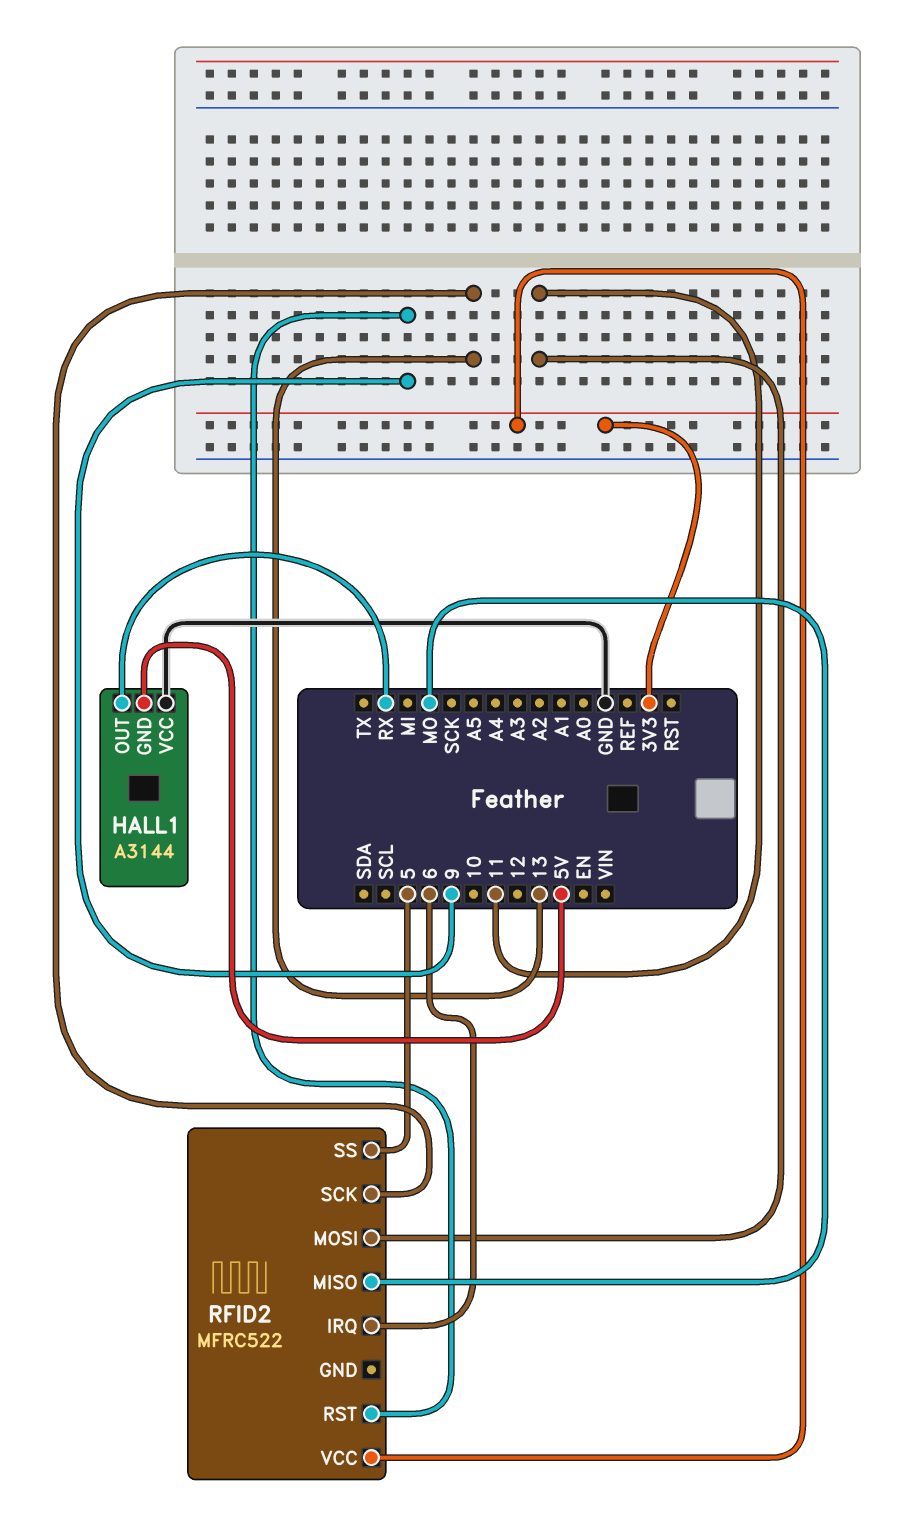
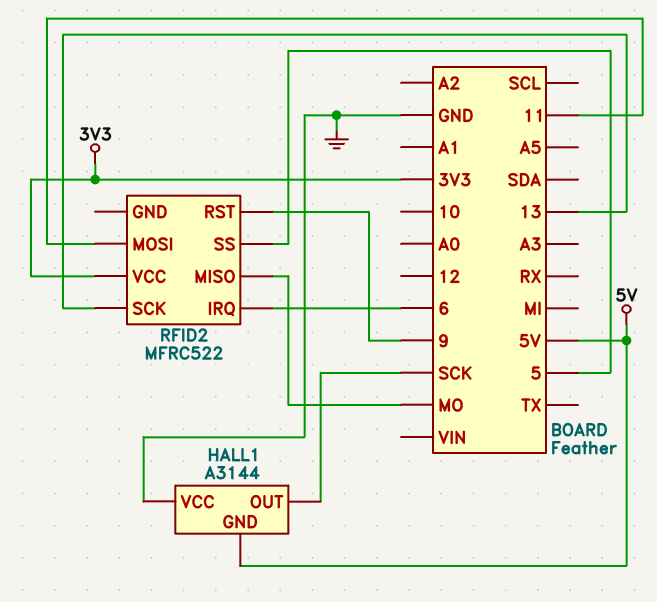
HALL1 pin OUT: RX -> SCK

